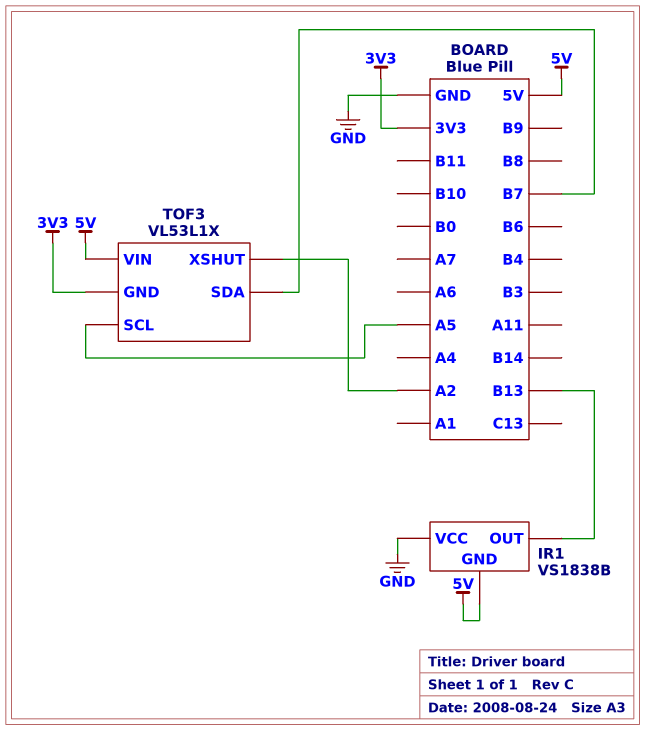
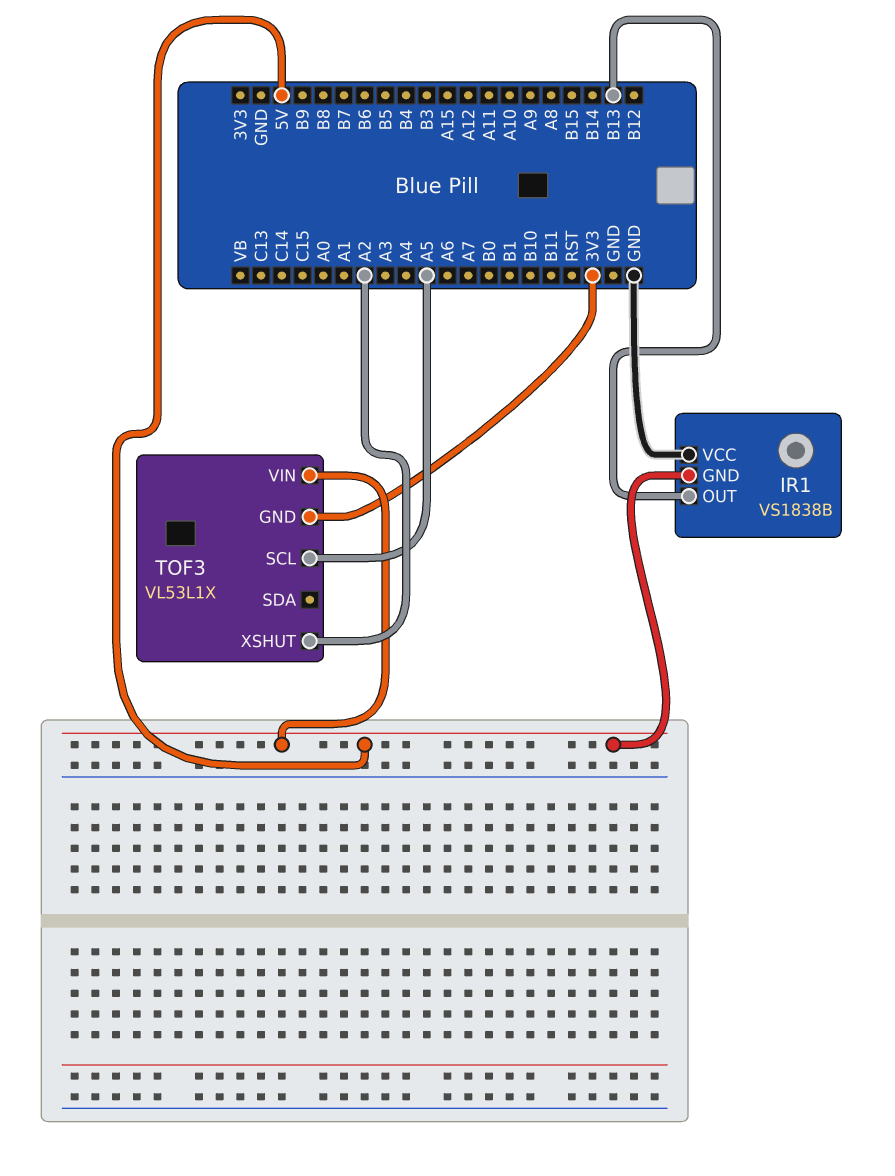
TOF3 pin SDA: B7 -> none

